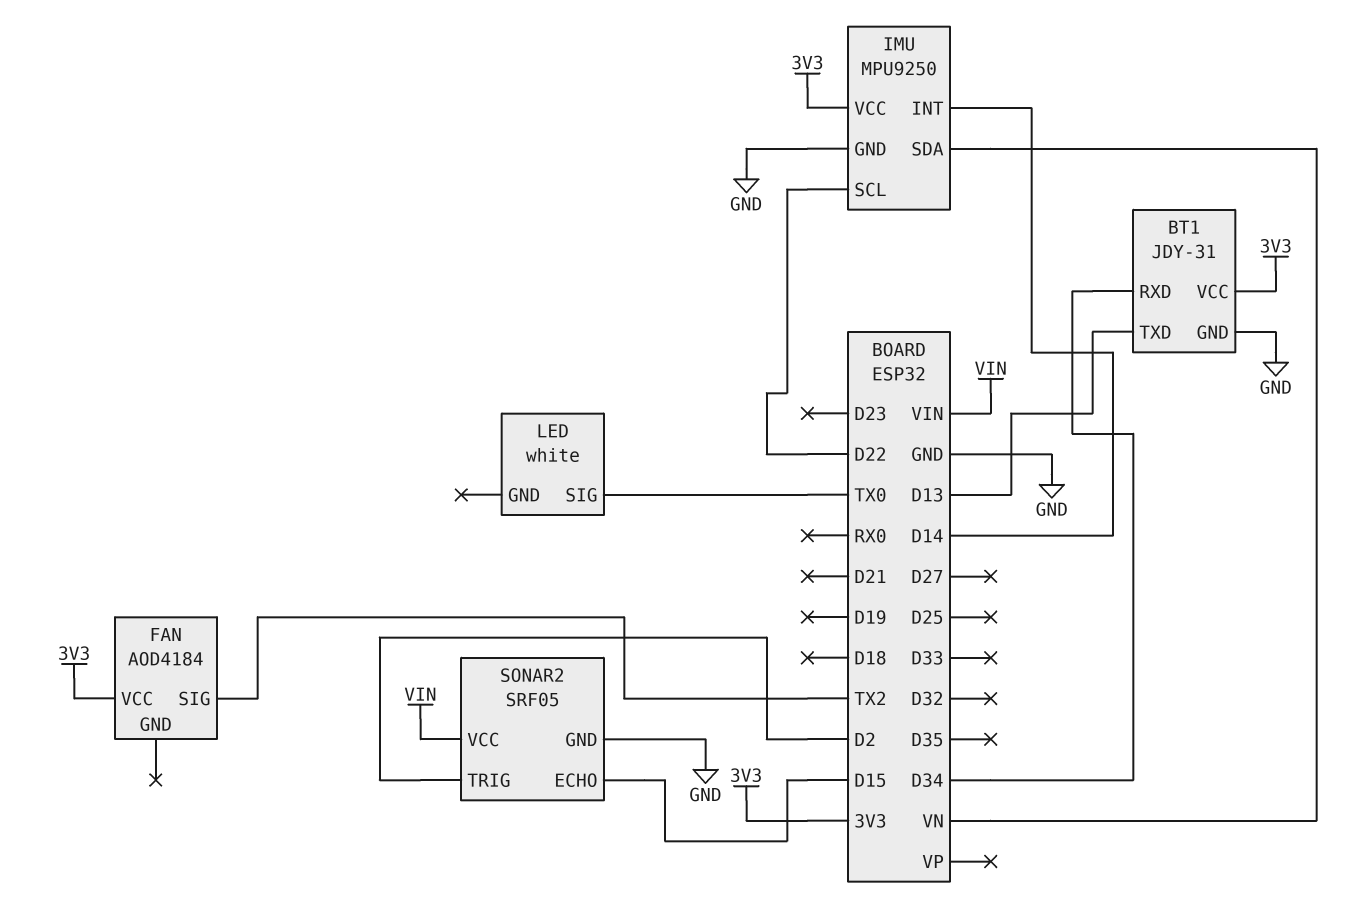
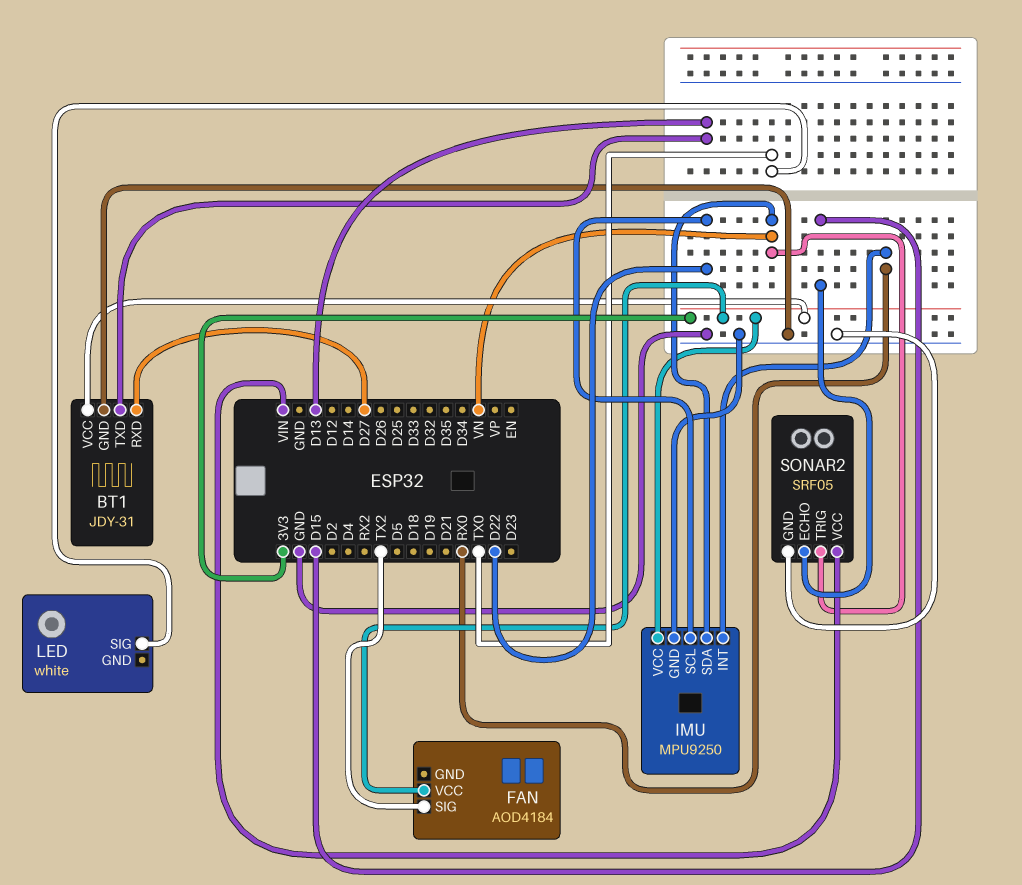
BT1 pin RXD: D34 -> D27
IMU pin INT: D14 -> RX0
SONAR2 pin TRIG: D2 -> VN

